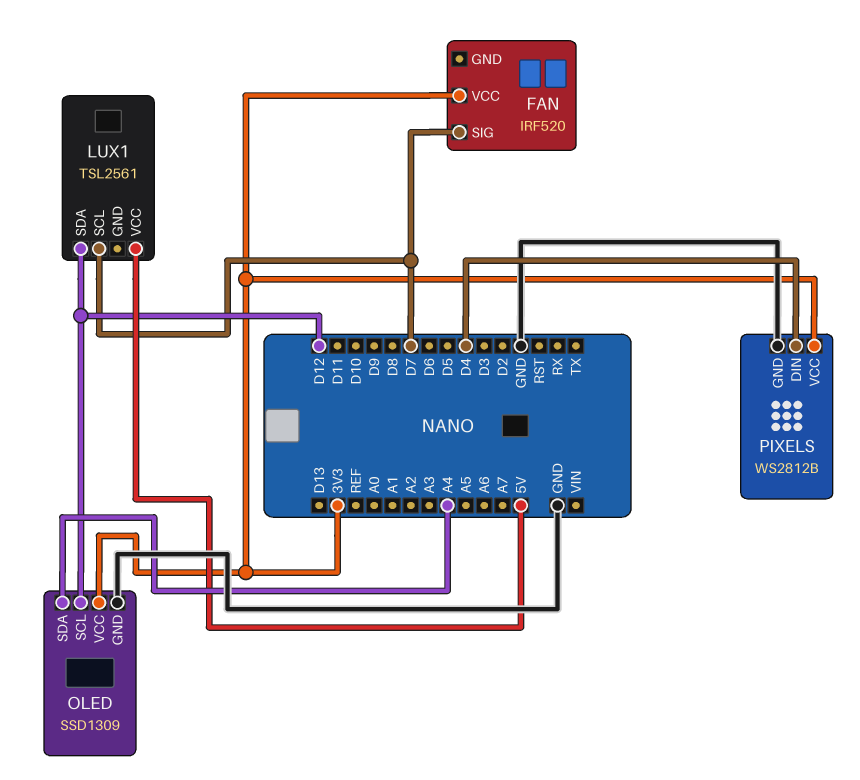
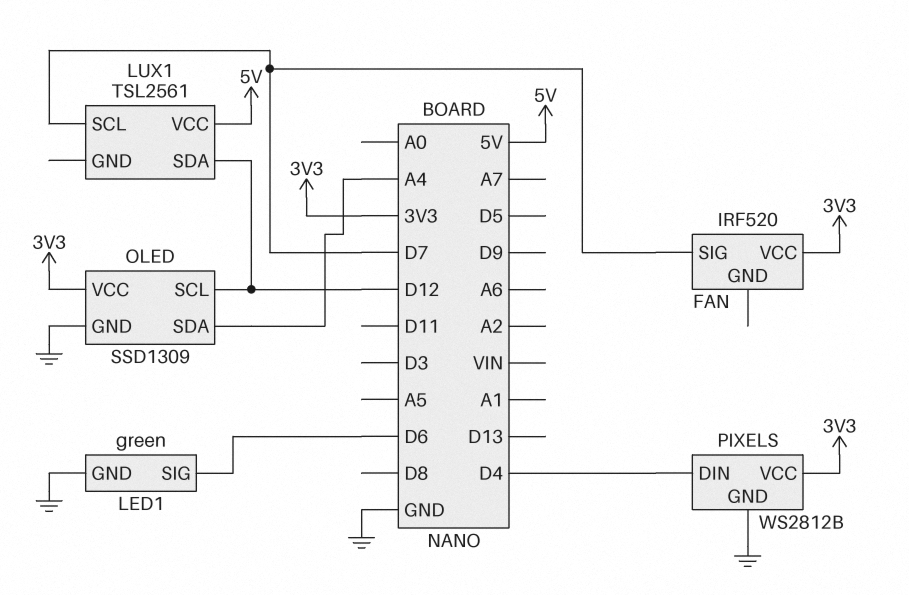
LED1: none -> green
LED1 pin GND: none -> GND
LED1 pin SIG: none -> D6

